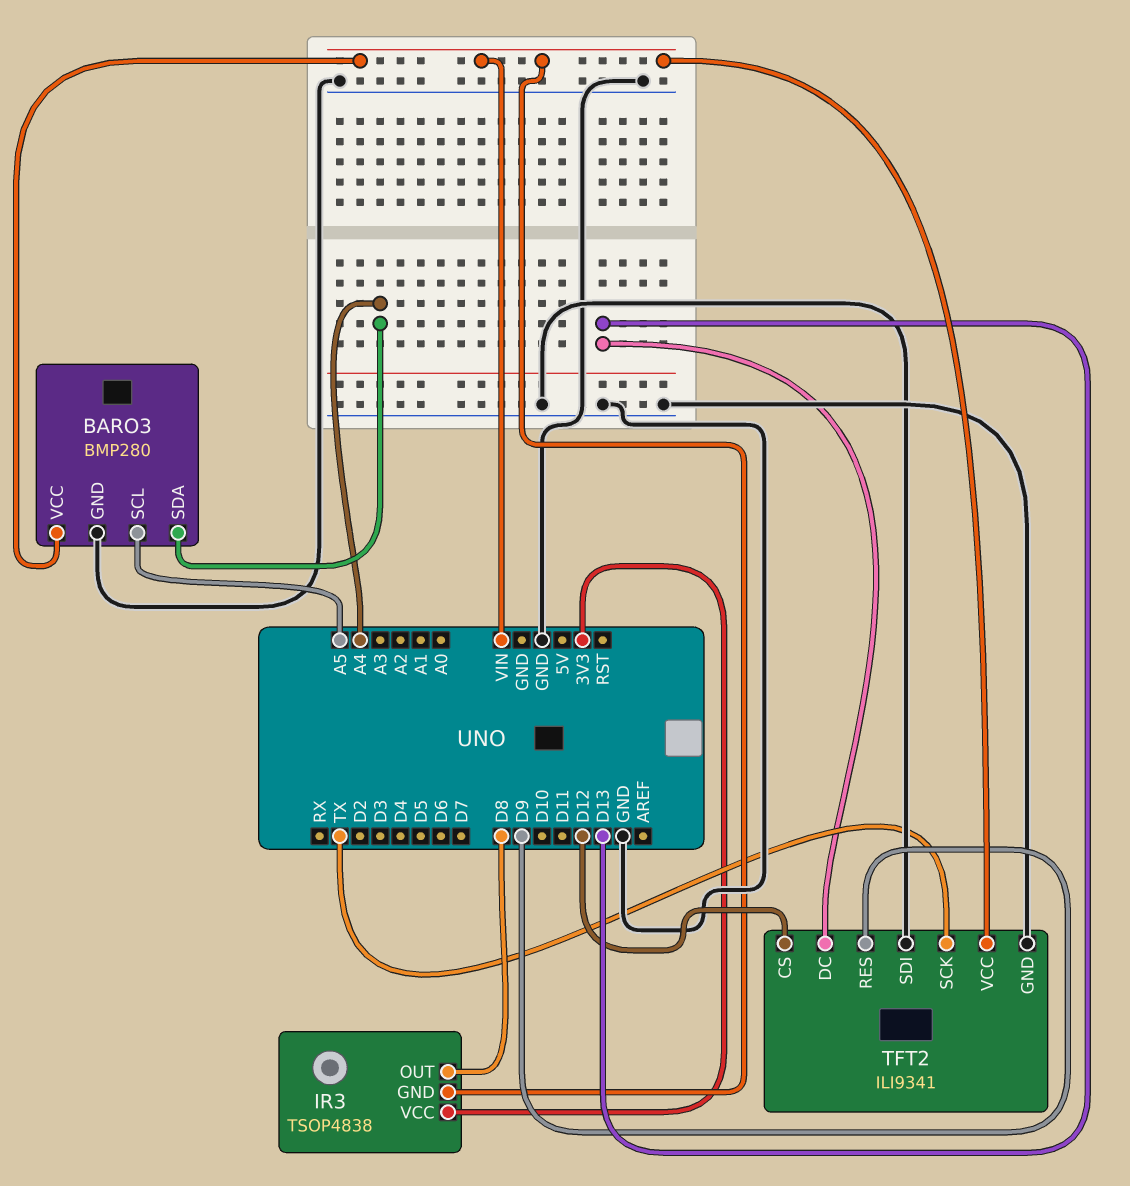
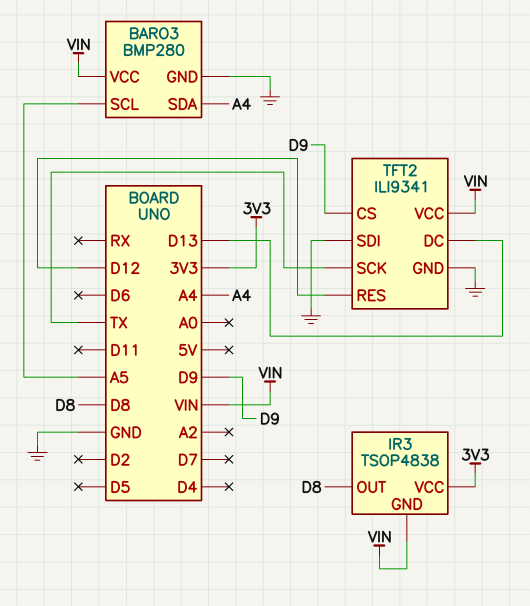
TFT2 pin CS: D12 -> D9
TFT2 pin RES: D9 -> D12

